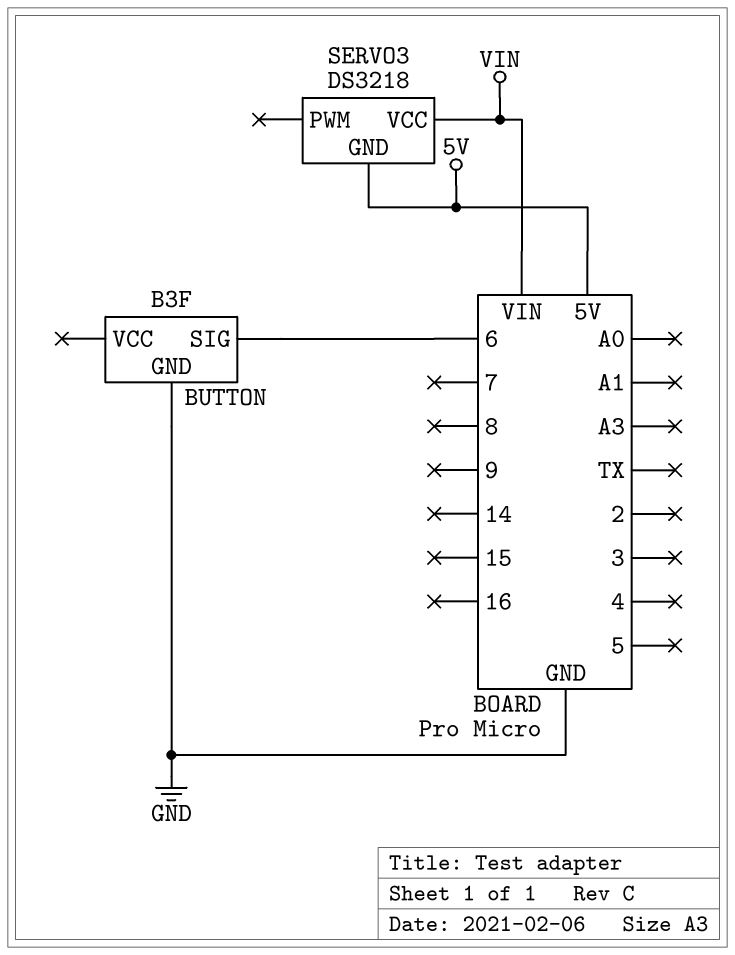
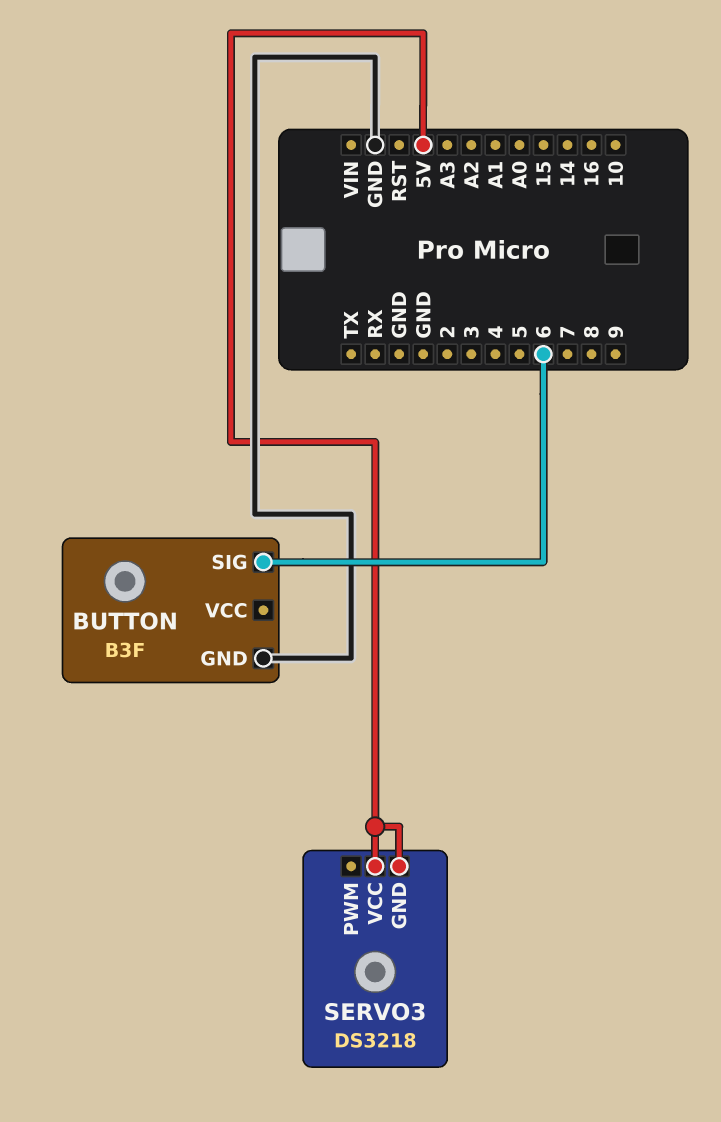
SERVO3 pin VCC: VIN -> 5V

